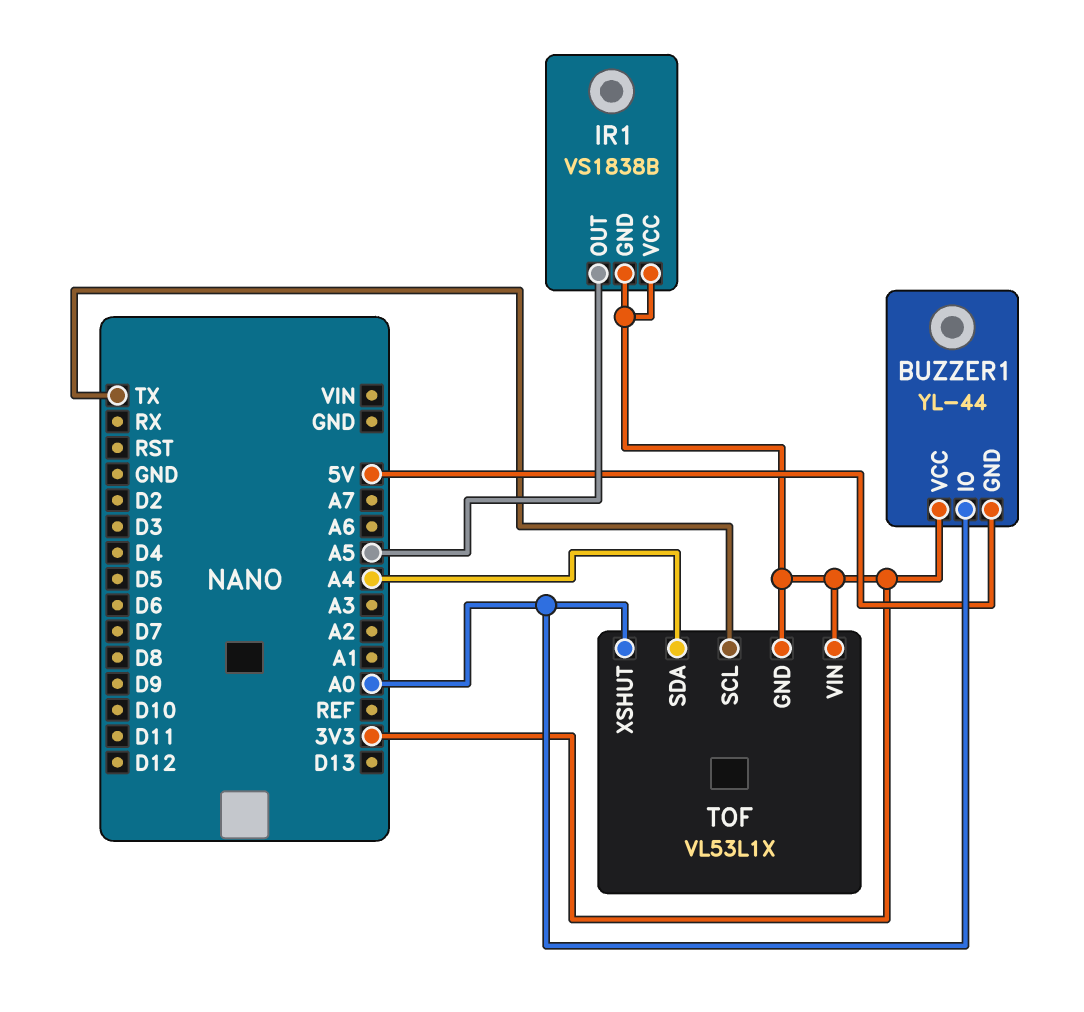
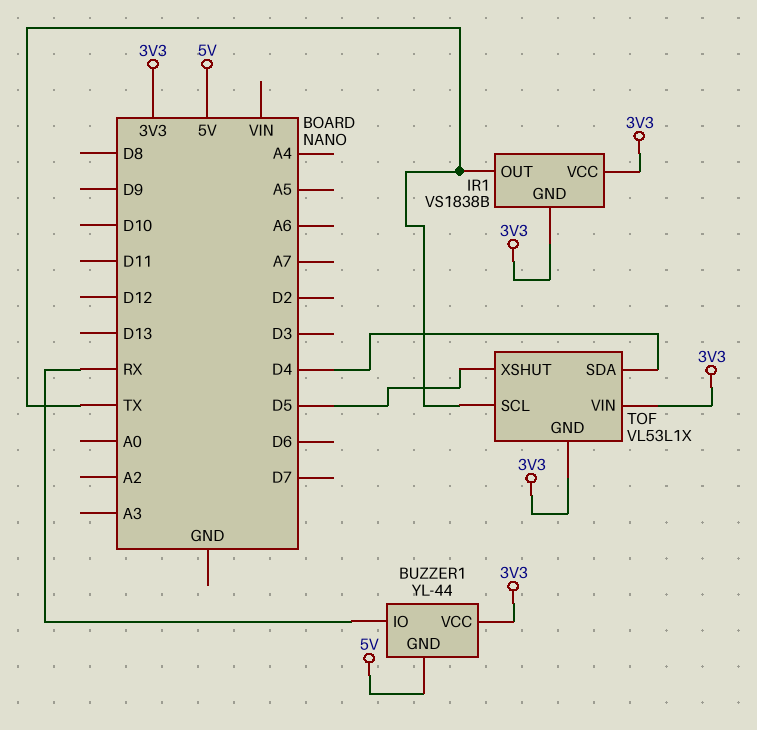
BUZZER1 pin IO: A0 -> RX
IR1 pin OUT: A5 -> TX
TOF pin SDA: A4 -> D4
TOF pin XSHUT: A0 -> D5

